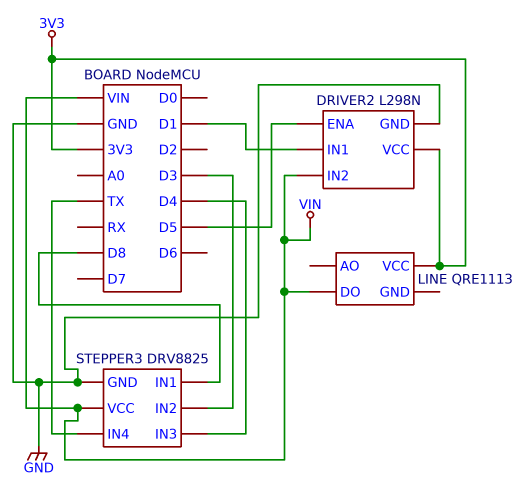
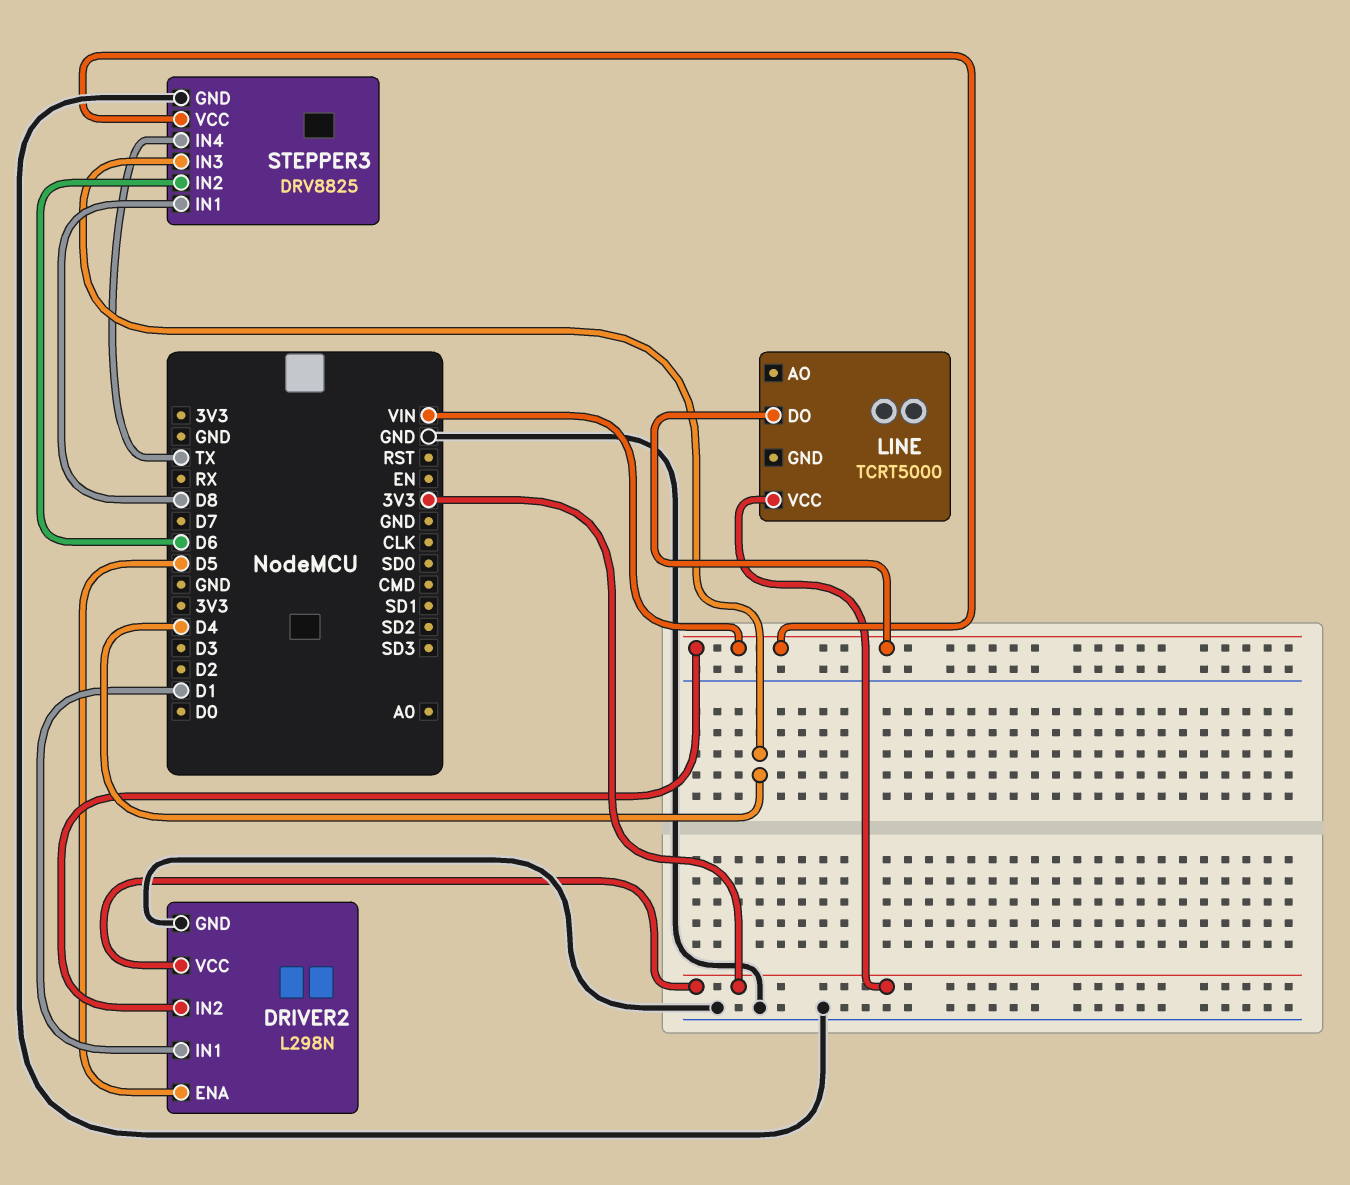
LINE: QRE1113 -> TCRT5000
STEPPER3 pin IN2: D3 -> D6

